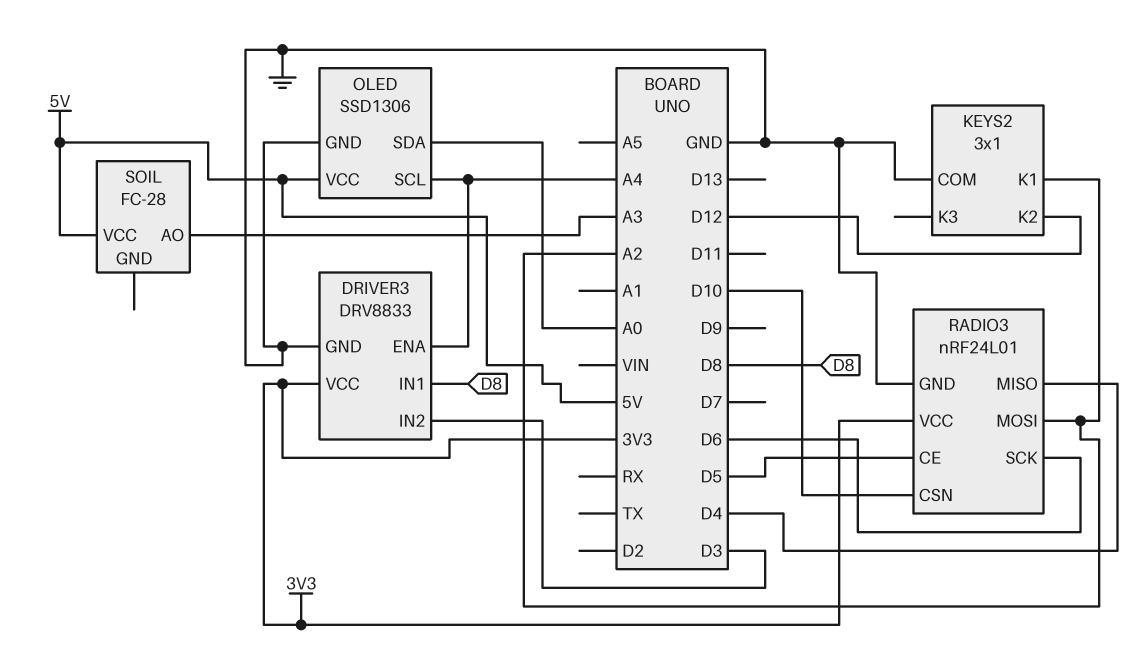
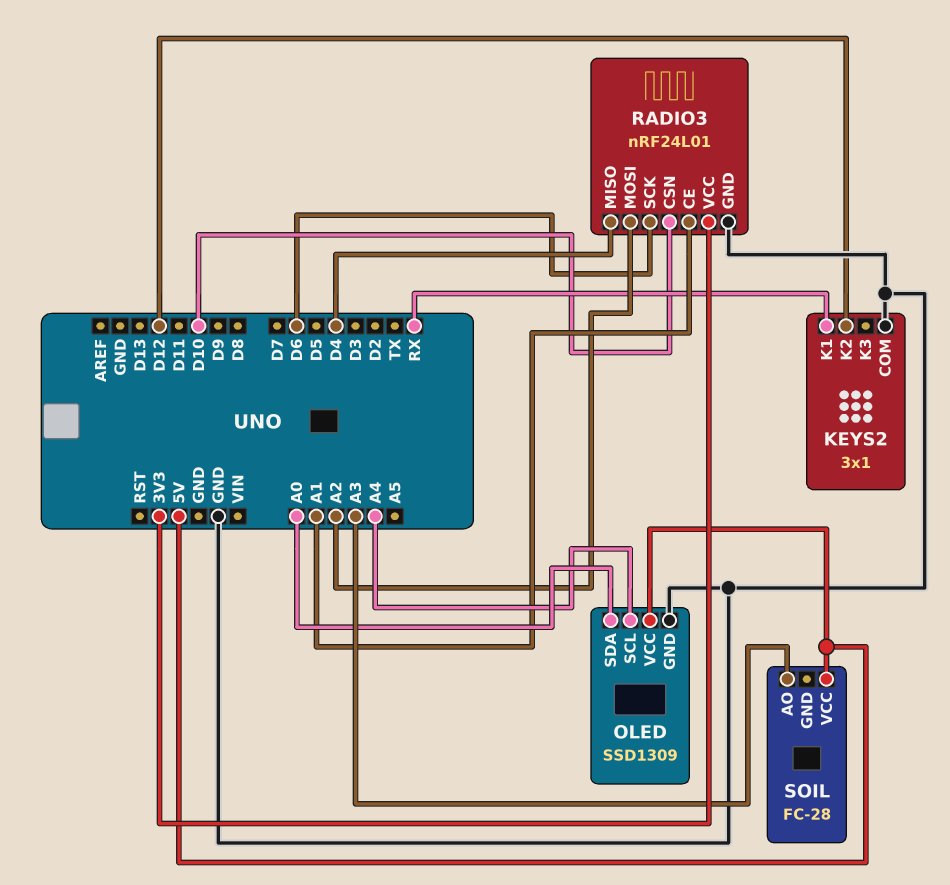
DRIVER3: DRV8833 -> none
DRIVER3 pin ENA: A4 -> none
DRIVER3 pin GND: GND -> none
DRIVER3 pin IN1: D8 -> none
DRIVER3 pin IN2: D3 -> none
DRIVER3 pin VCC: 3V3 -> none
KEYS2 pin K1: A2 -> RX
OLED: SSD1306 -> SSD1309
RADIO3 pin CE: D5 -> A1

